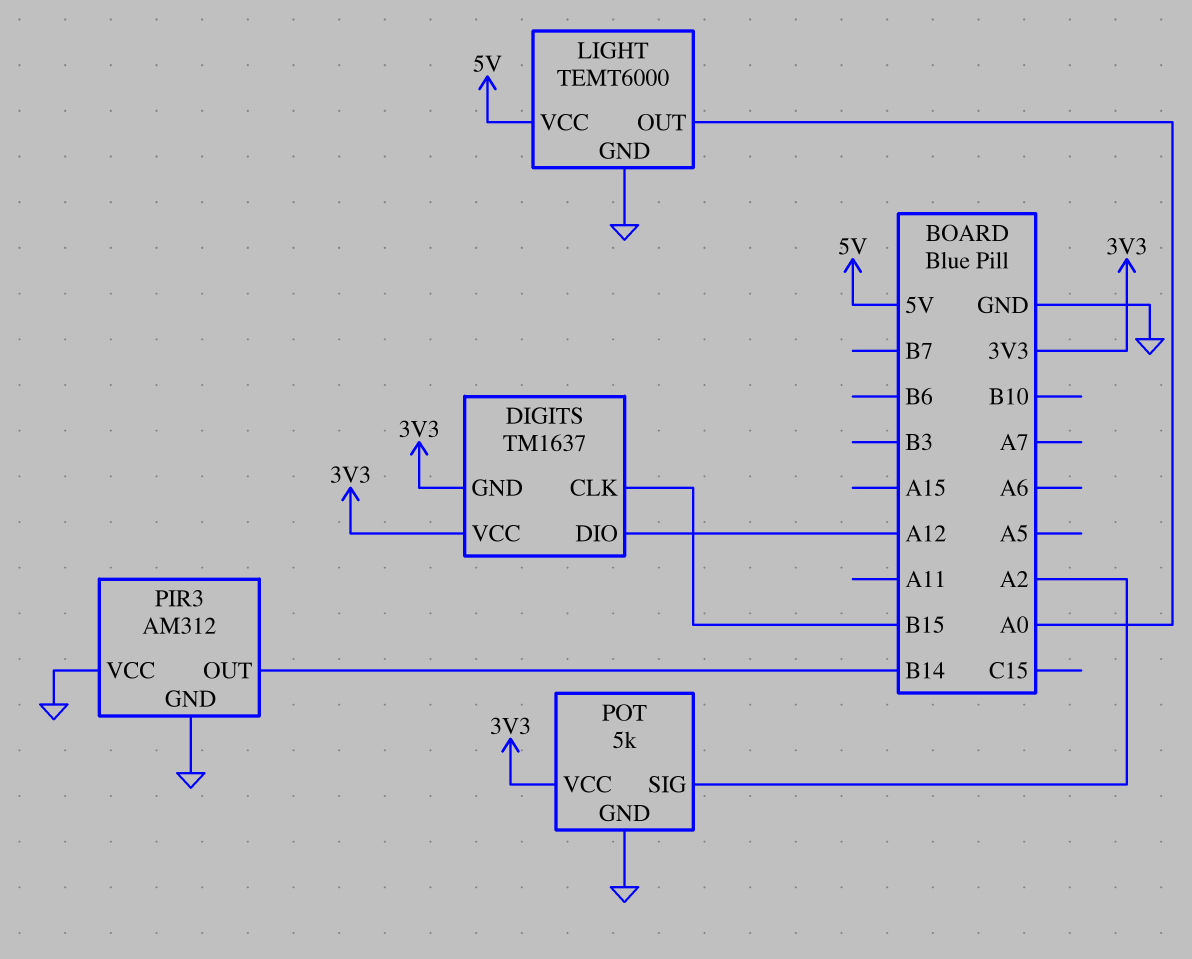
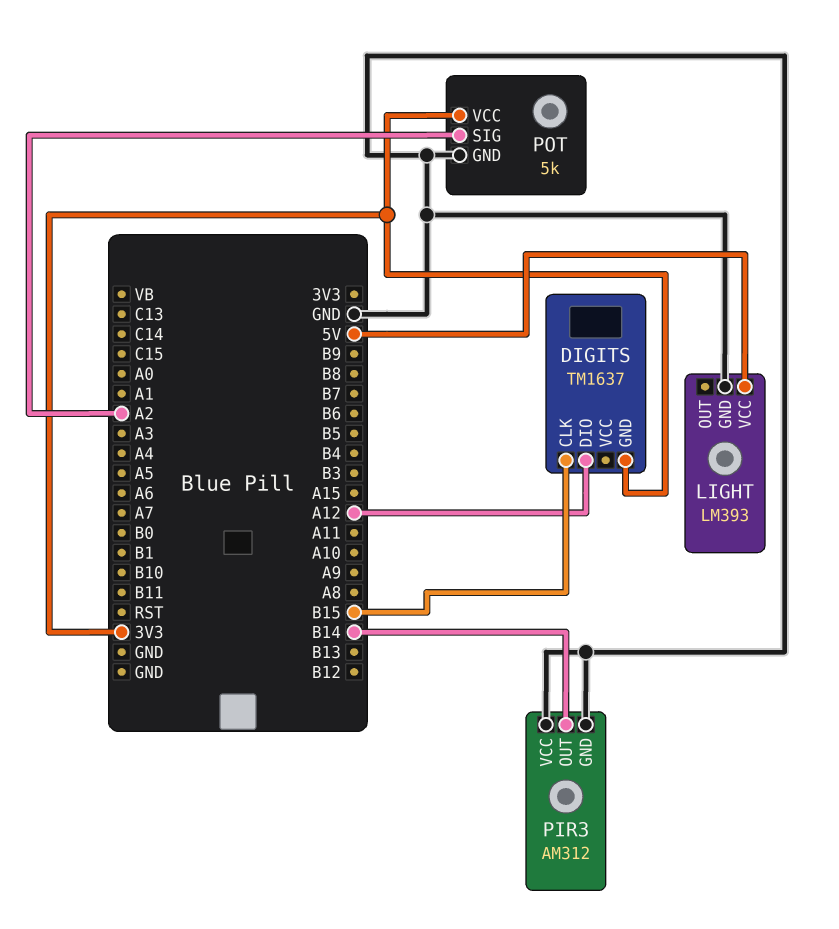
DIGITS pin VCC: 3V3 -> none
LIGHT: TEMT6000 -> LM393
LIGHT pin OUT: A0 -> none

